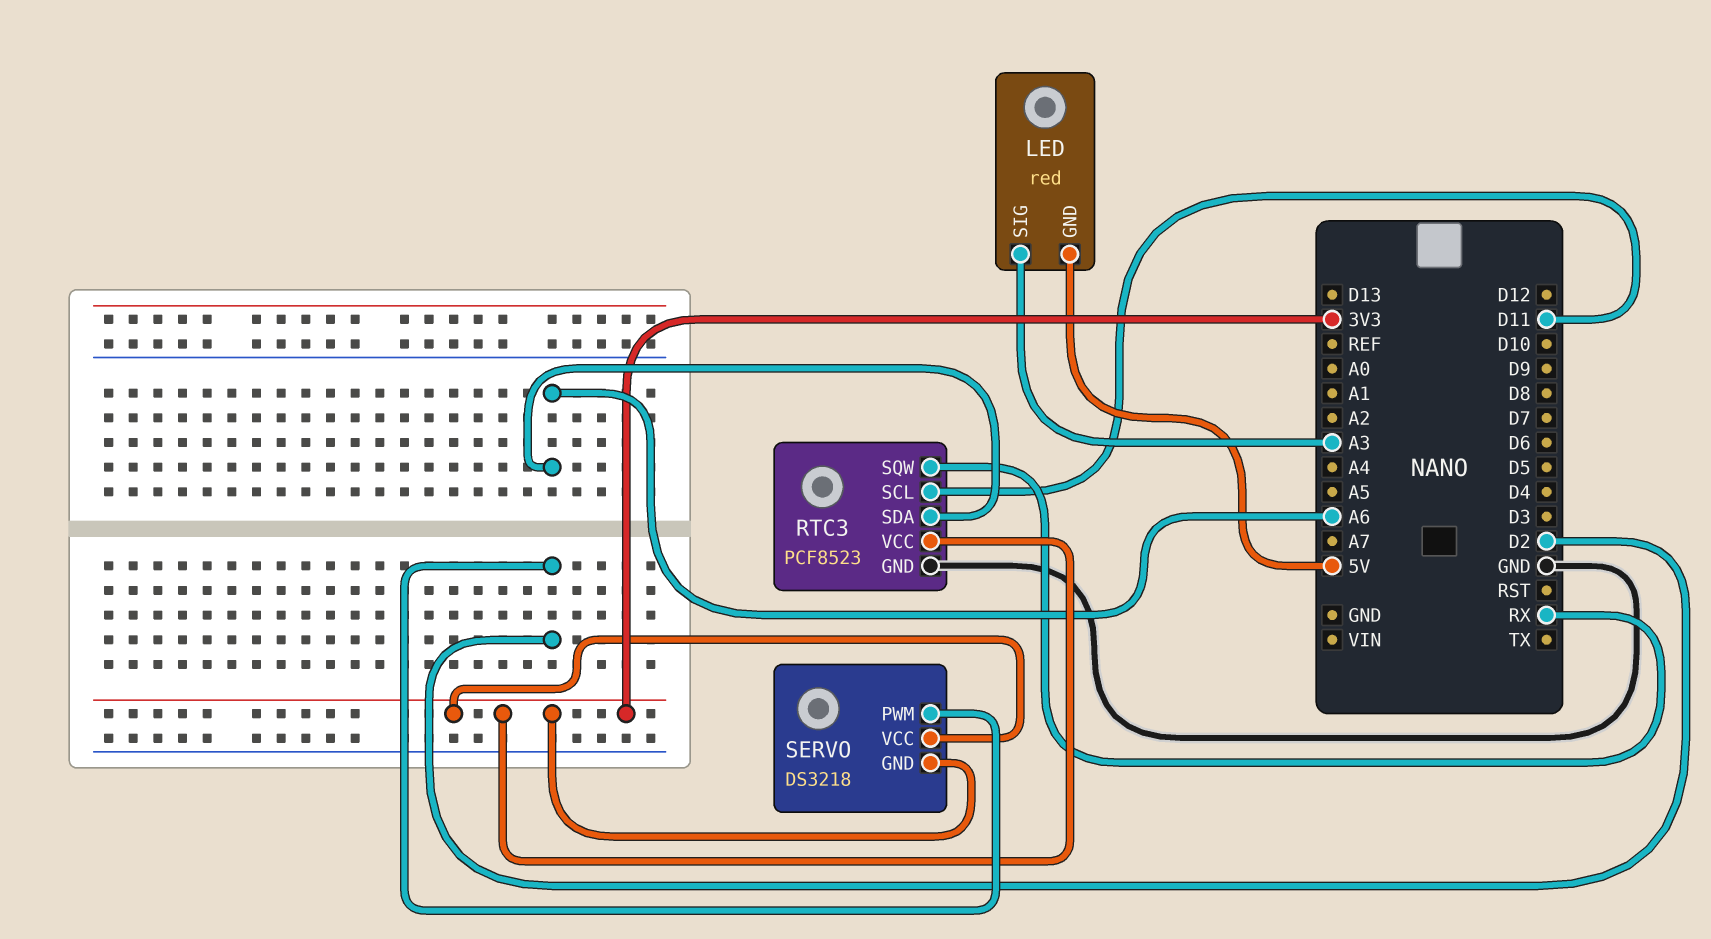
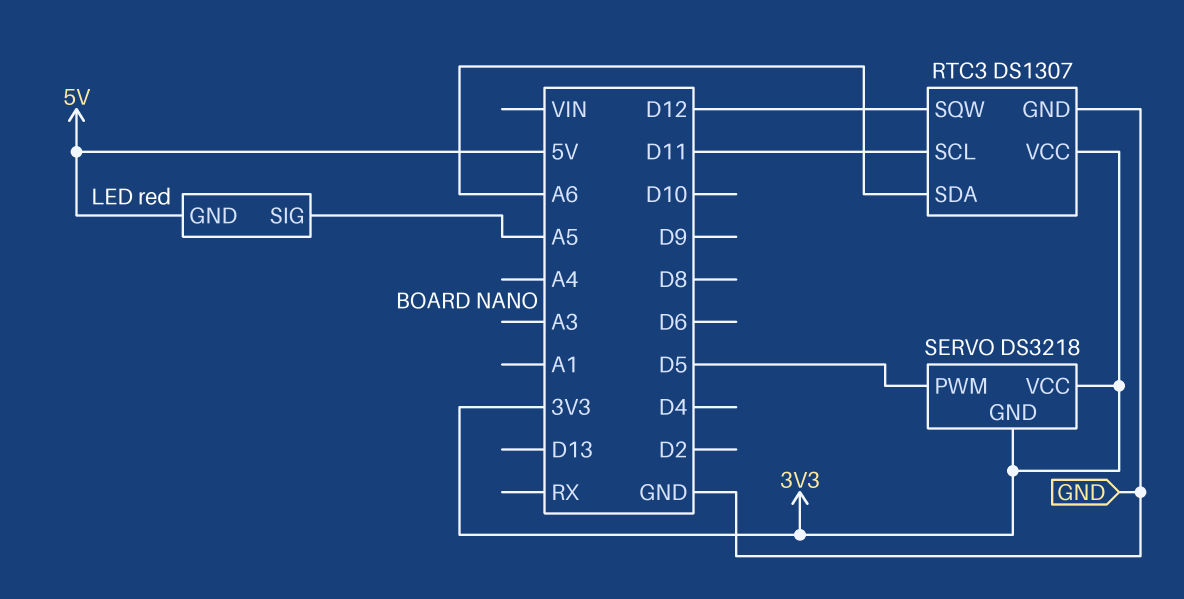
LED pin SIG: A3 -> A5
RTC3: PCF8523 -> DS1307
RTC3 pin SQW: RX -> D12
SERVO pin PWM: D2 -> D5

